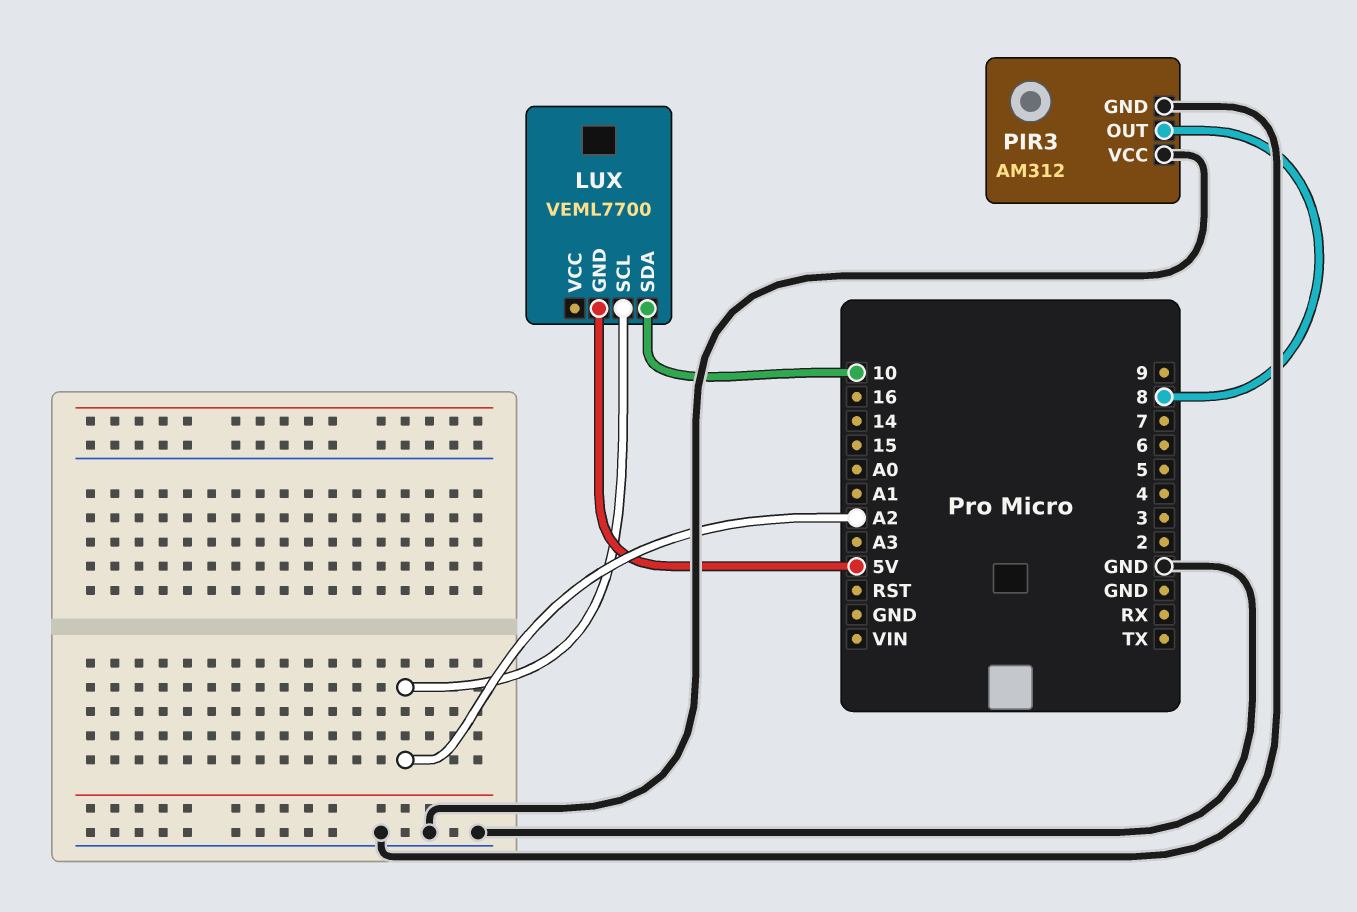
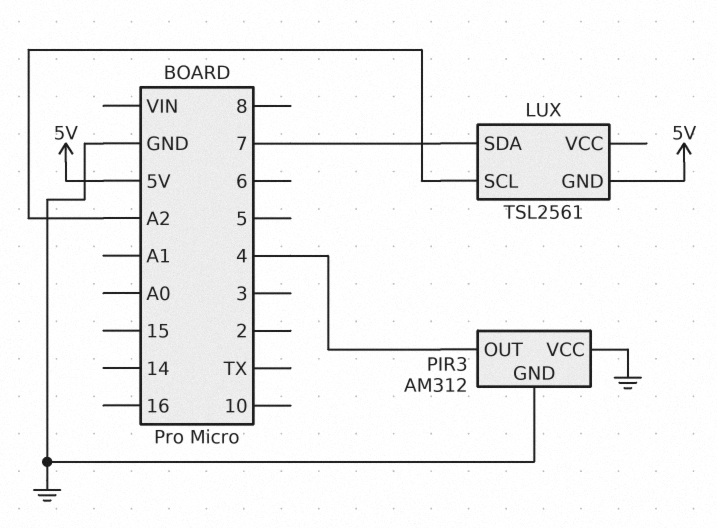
LUX: VEML7700 -> TSL2561
LUX pin SDA: 10 -> 7
PIR3 pin OUT: 8 -> 4

